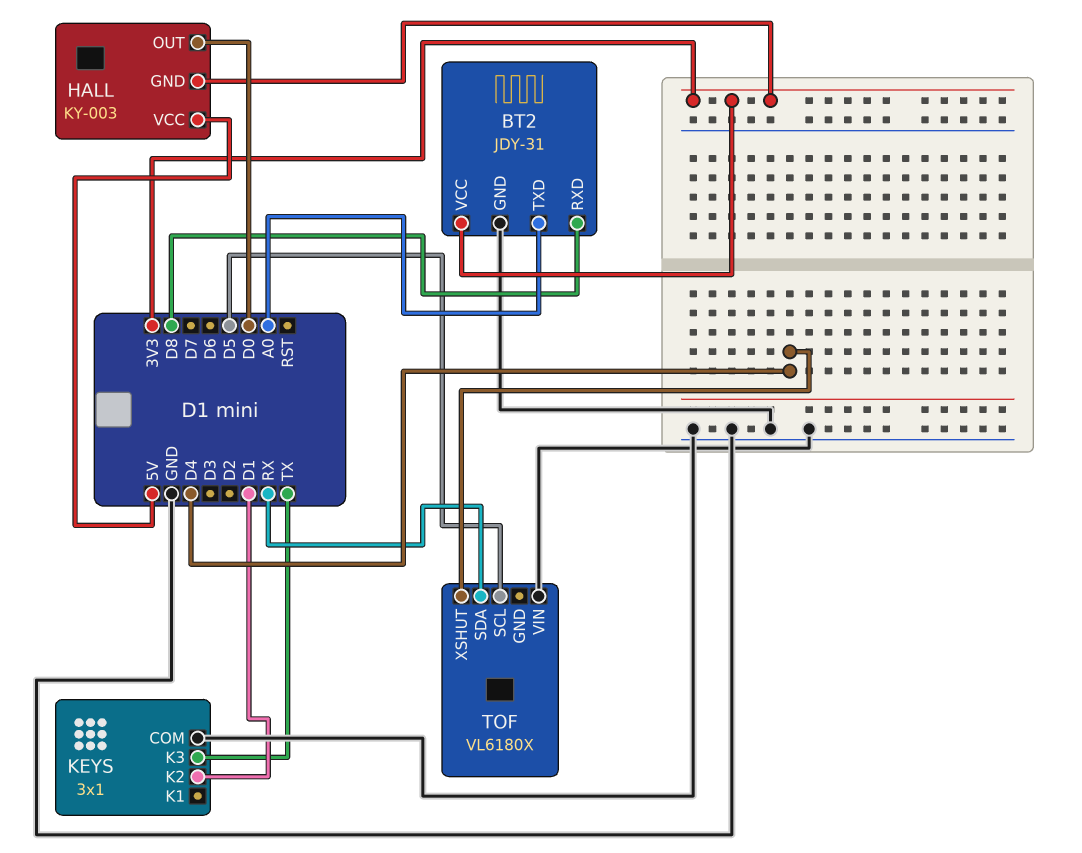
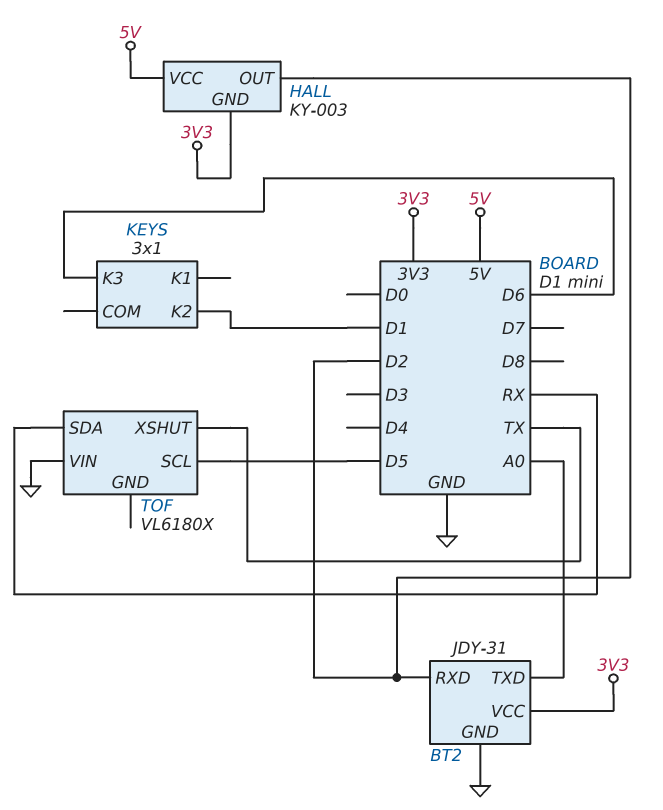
BT2 pin RXD: D8 -> D2
HALL pin OUT: D0 -> D2
KEYS pin COM: GND -> none
KEYS pin K3: TX -> D6
TOF pin XSHUT: D4 -> TX

